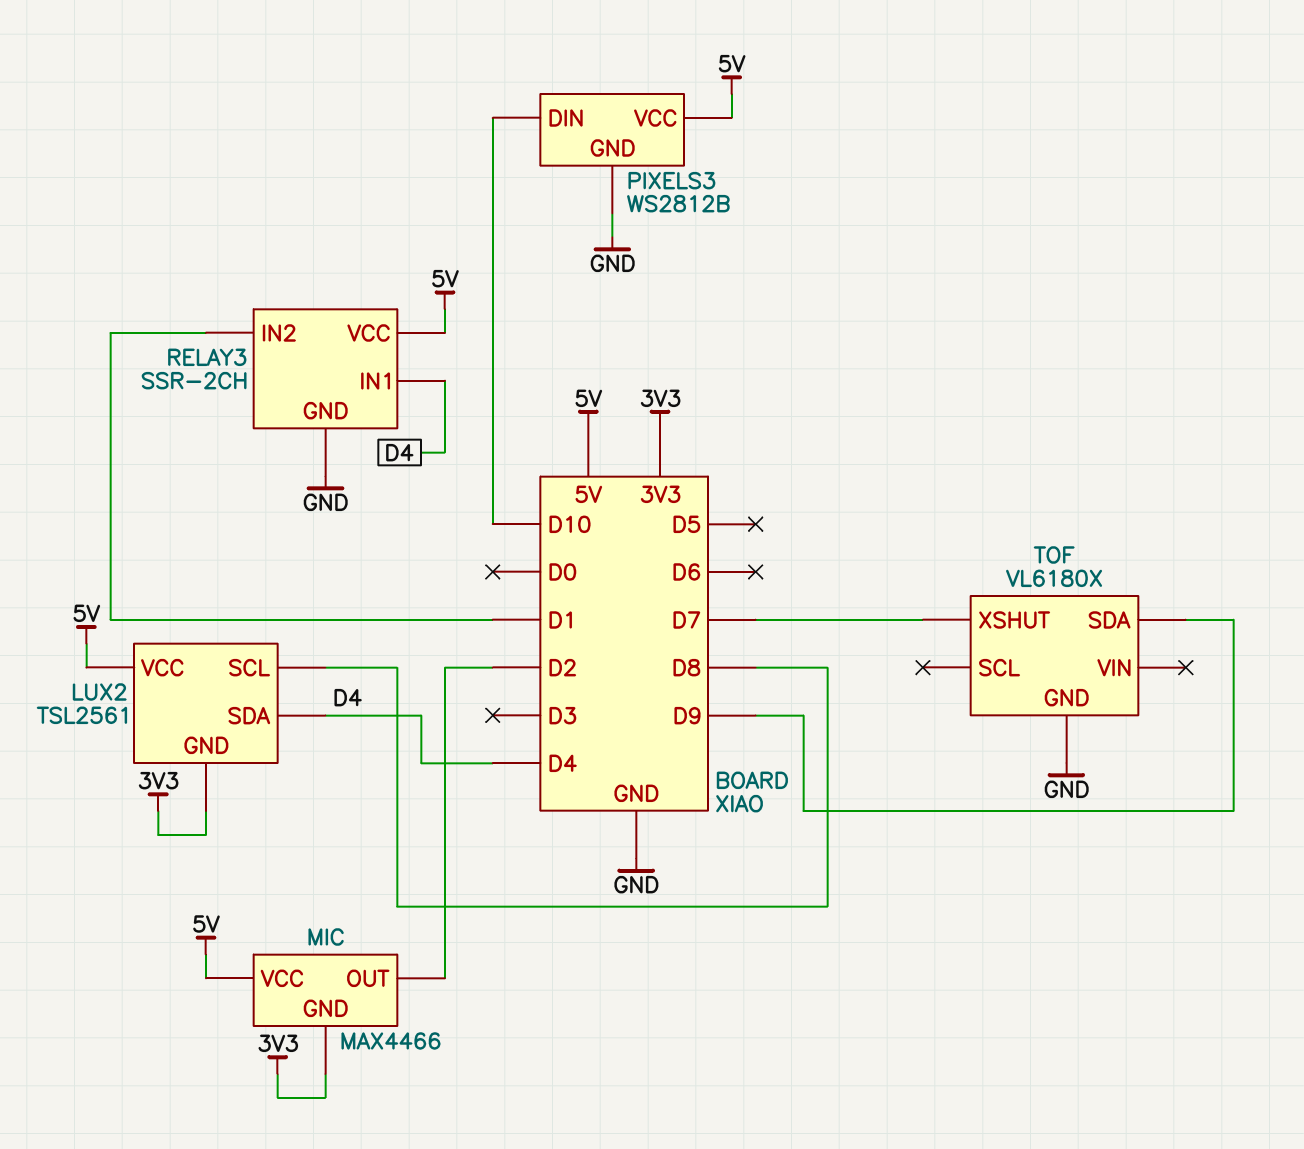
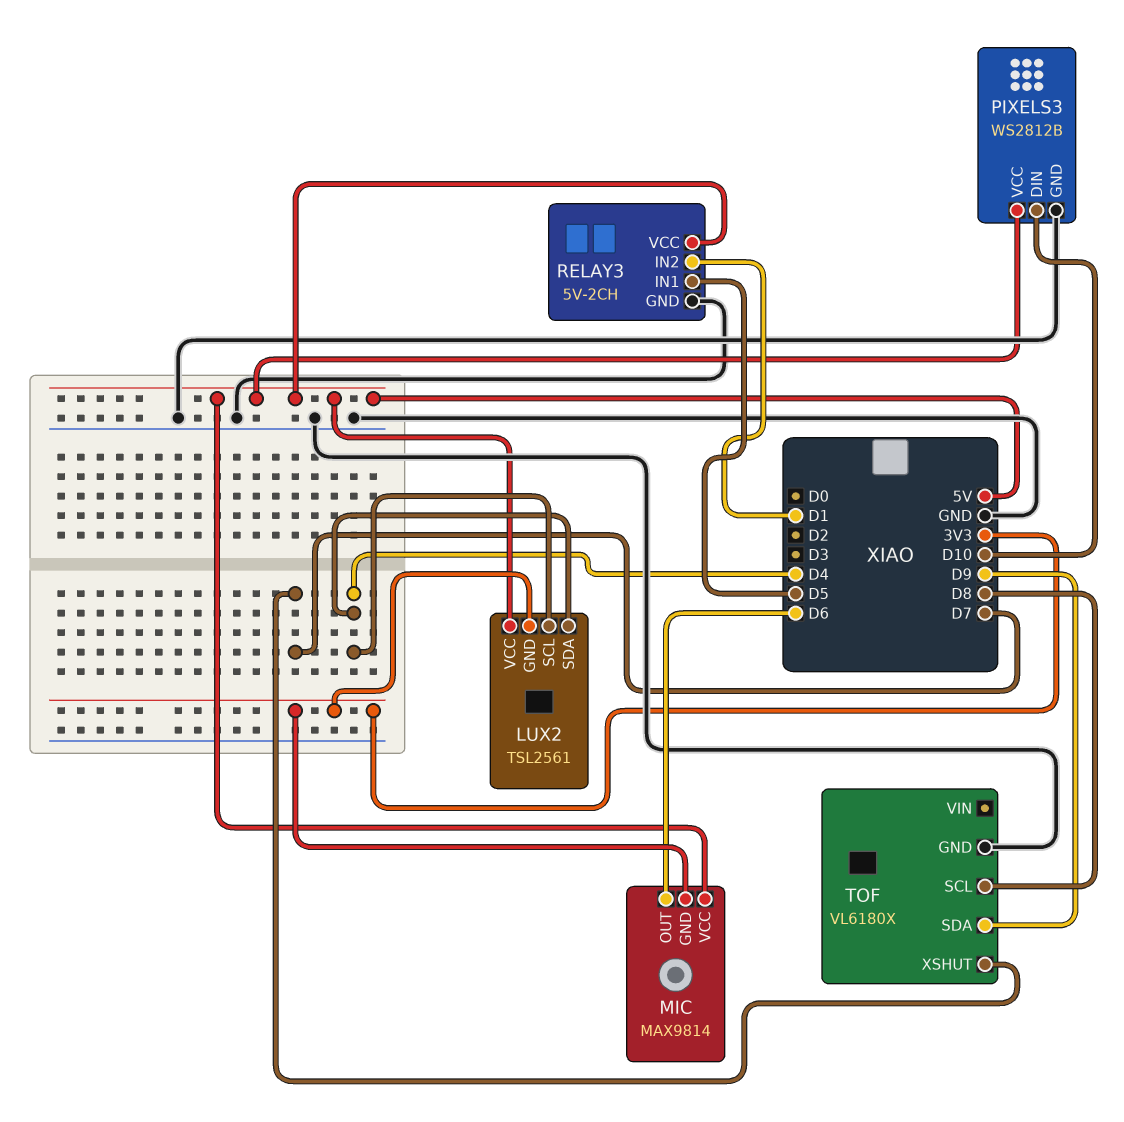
LUX2 pin SCL: D8 -> D4
MIC: MAX4466 -> MAX9814
MIC pin OUT: D2 -> D6
RELAY3: SSR-2CH -> 5V-2CH
RELAY3 pin IN1: D4 -> D5
TOF pin SCL: none -> D8

